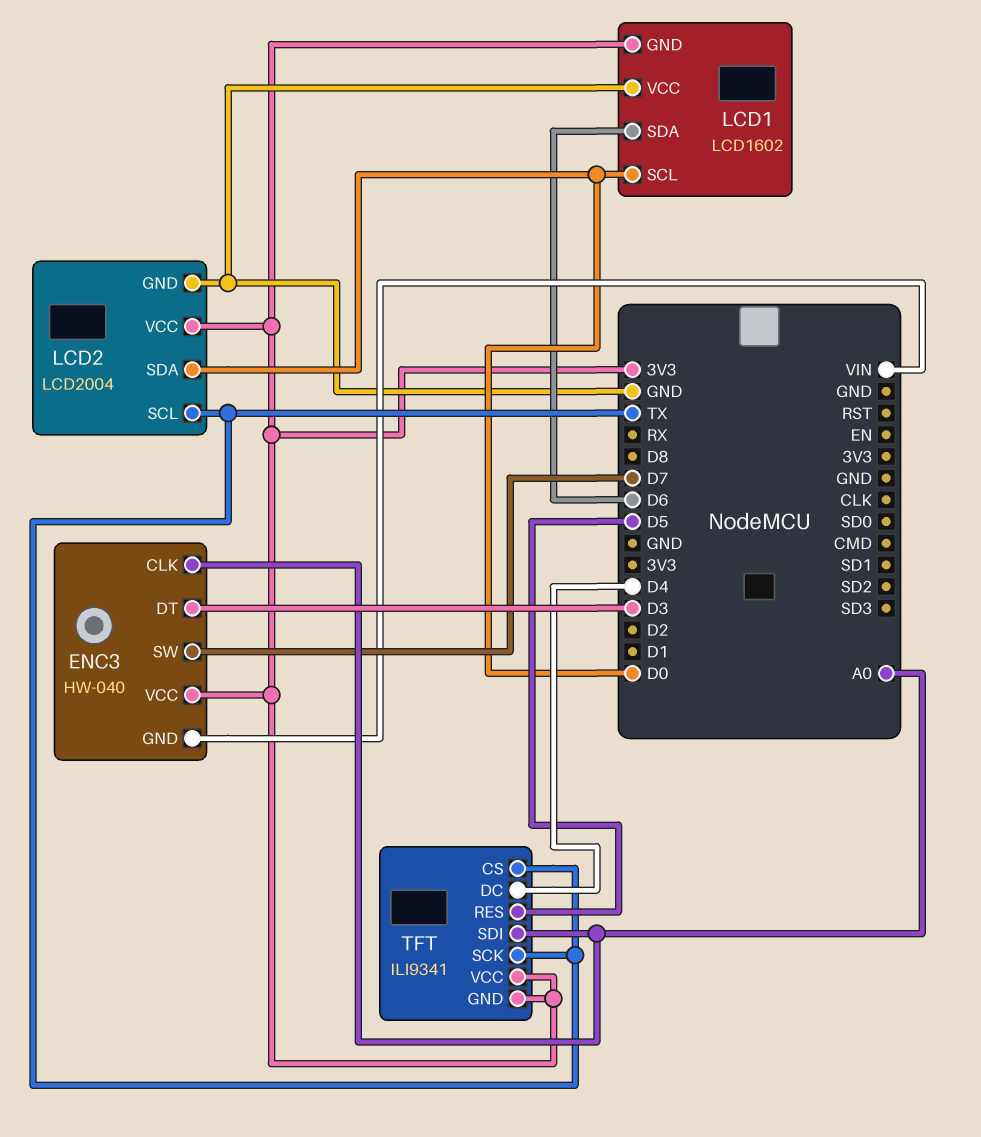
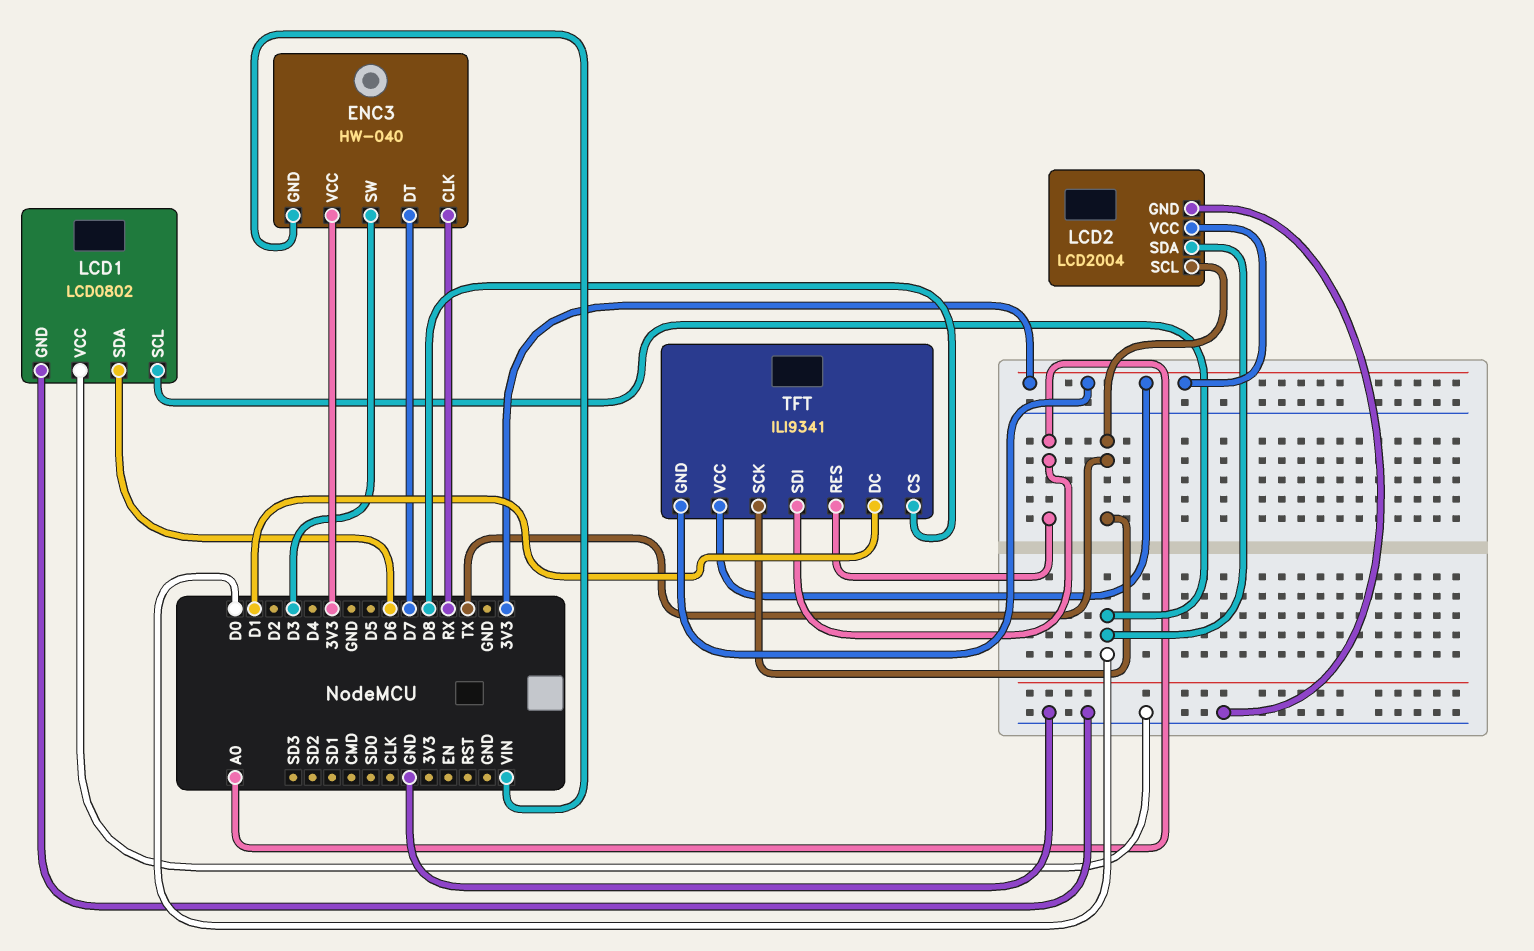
ENC3 pin CLK: A0 -> RX
ENC3 pin DT: D3 -> D7
ENC3 pin SW: D7 -> D3
LCD1: LCD1602 -> LCD0802
LCD1 pin GND: 3V3 -> GND
TFT pin CS: TX -> D8
TFT pin DC: D4 -> D1
TFT pin RES: D5 -> A0

